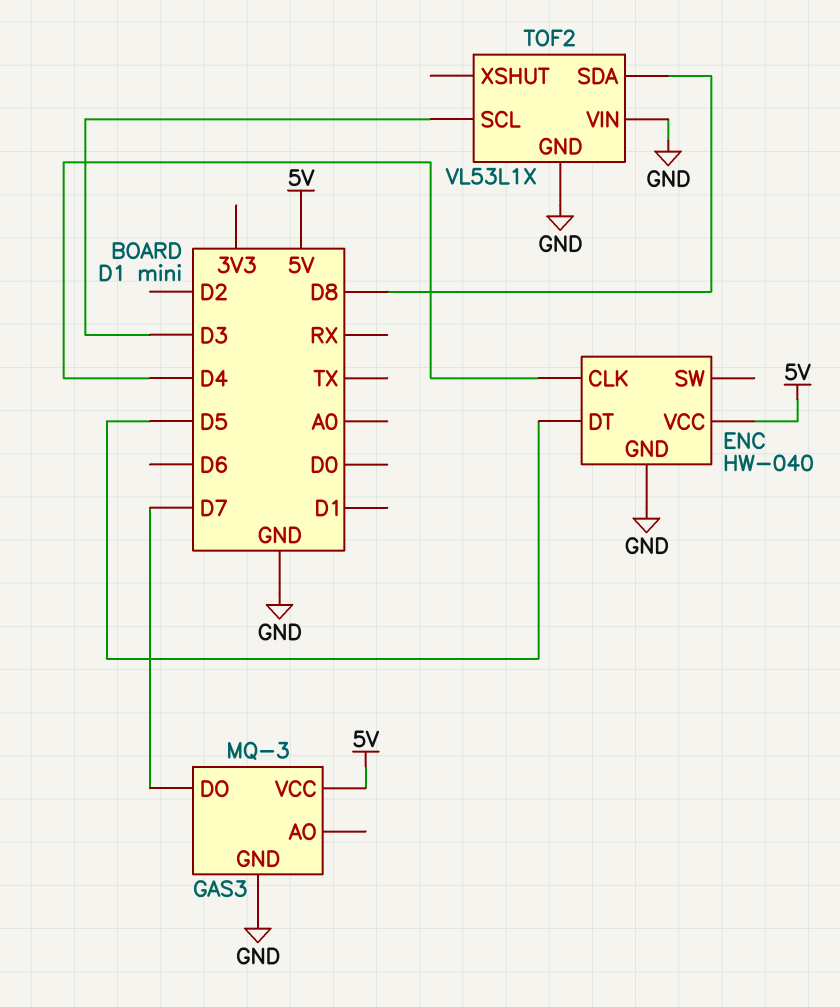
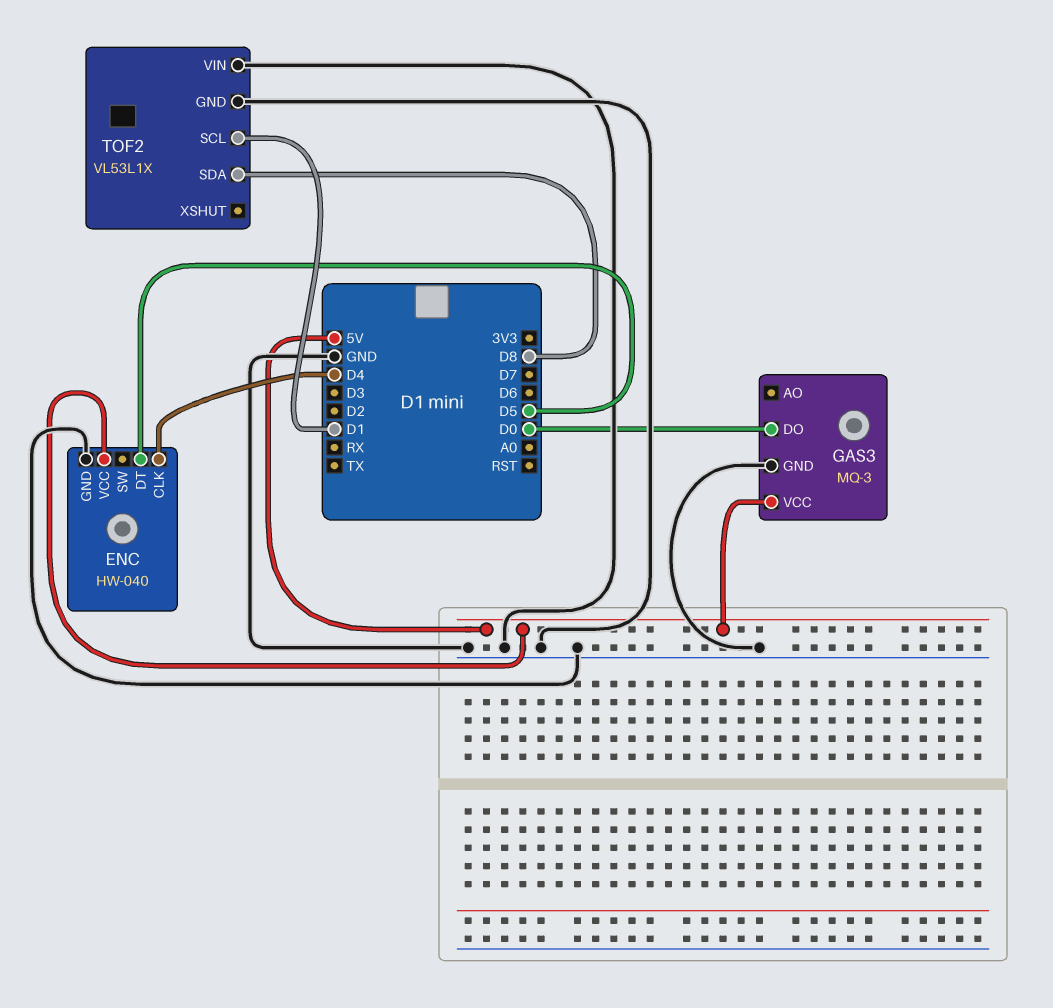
GAS3 pin DO: D7 -> D0
TOF2 pin SCL: D3 -> D1

